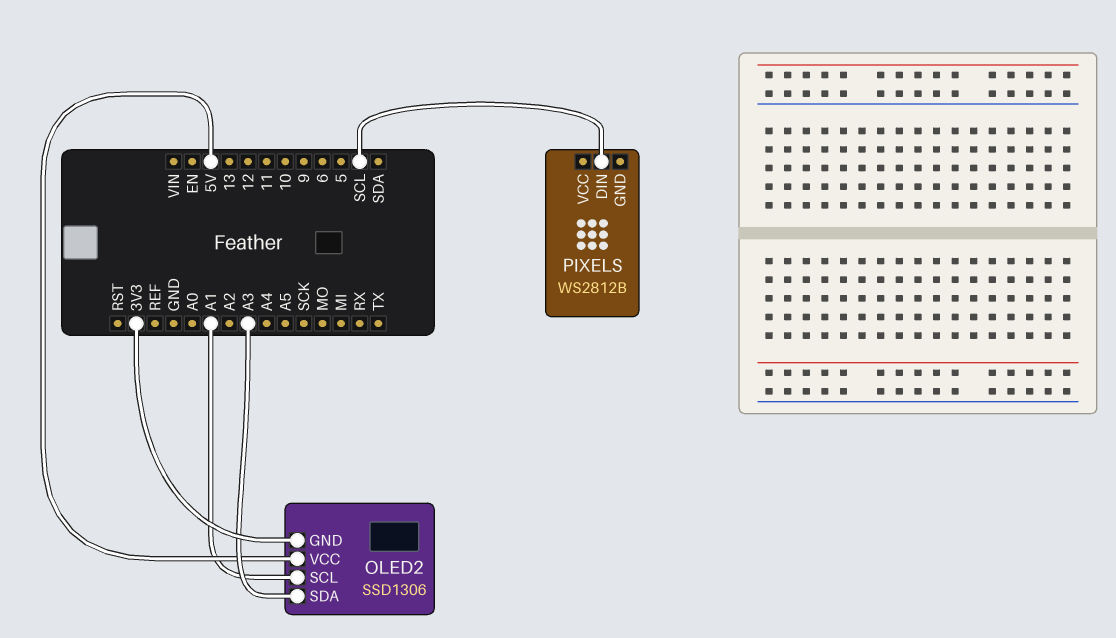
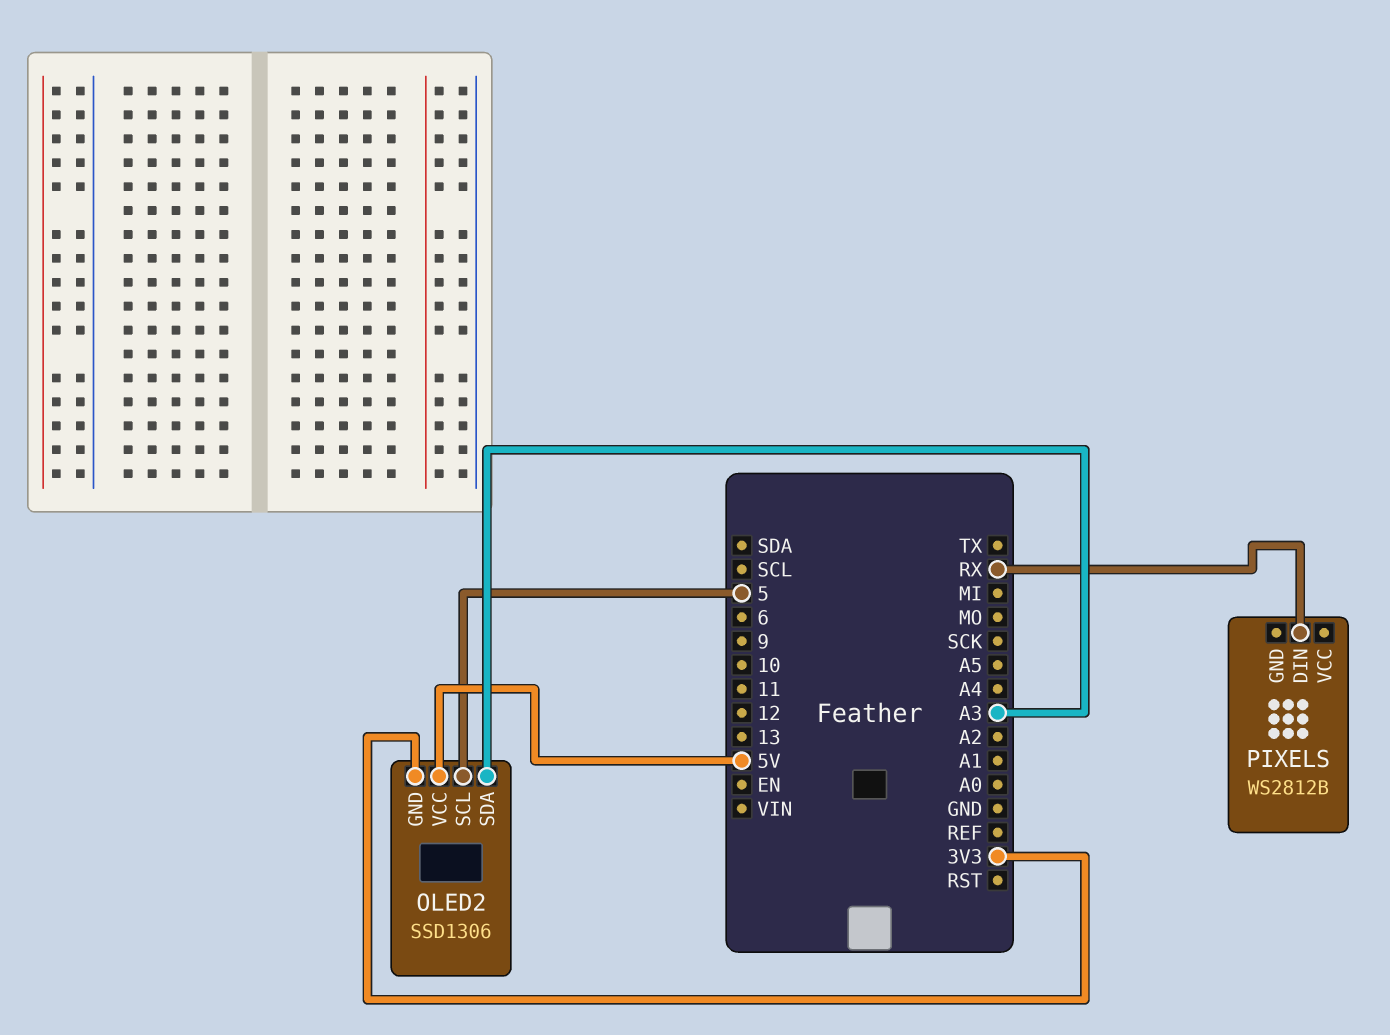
OLED2 pin SCL: A1 -> 5
PIXELS pin DIN: SCL -> RX

